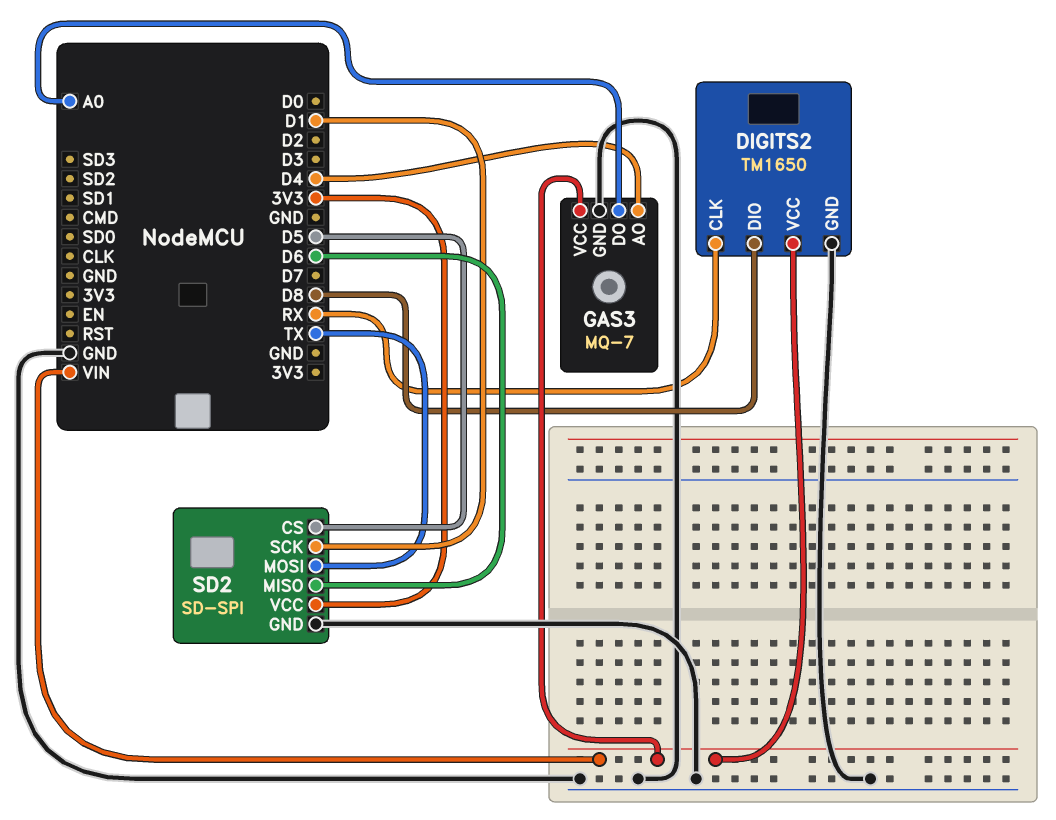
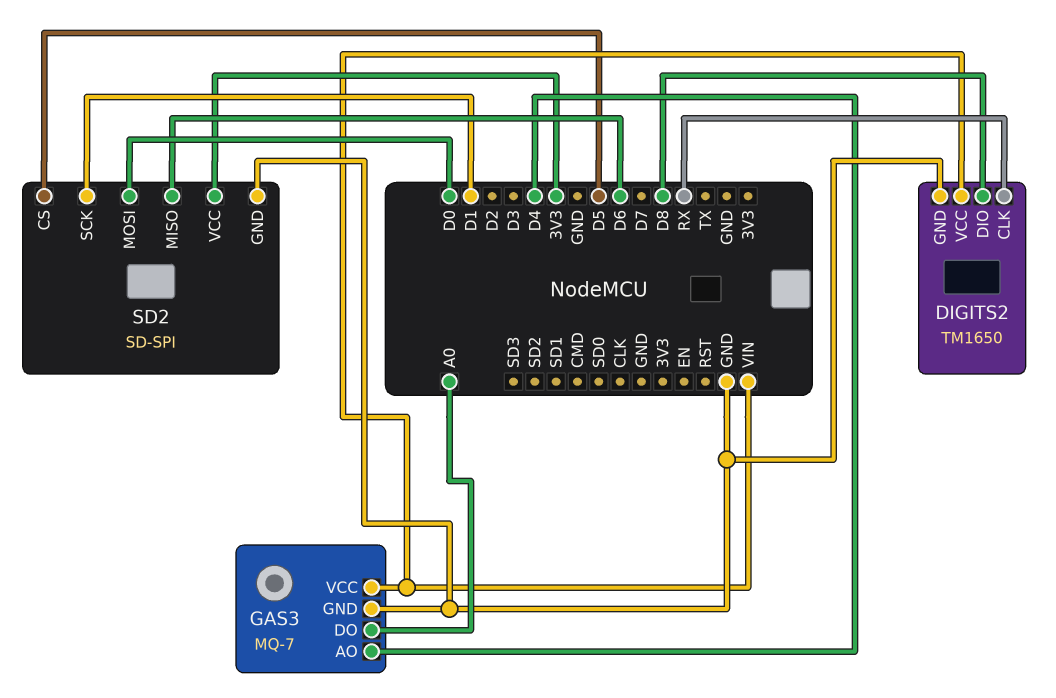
SD2 pin MOSI: TX -> D0

